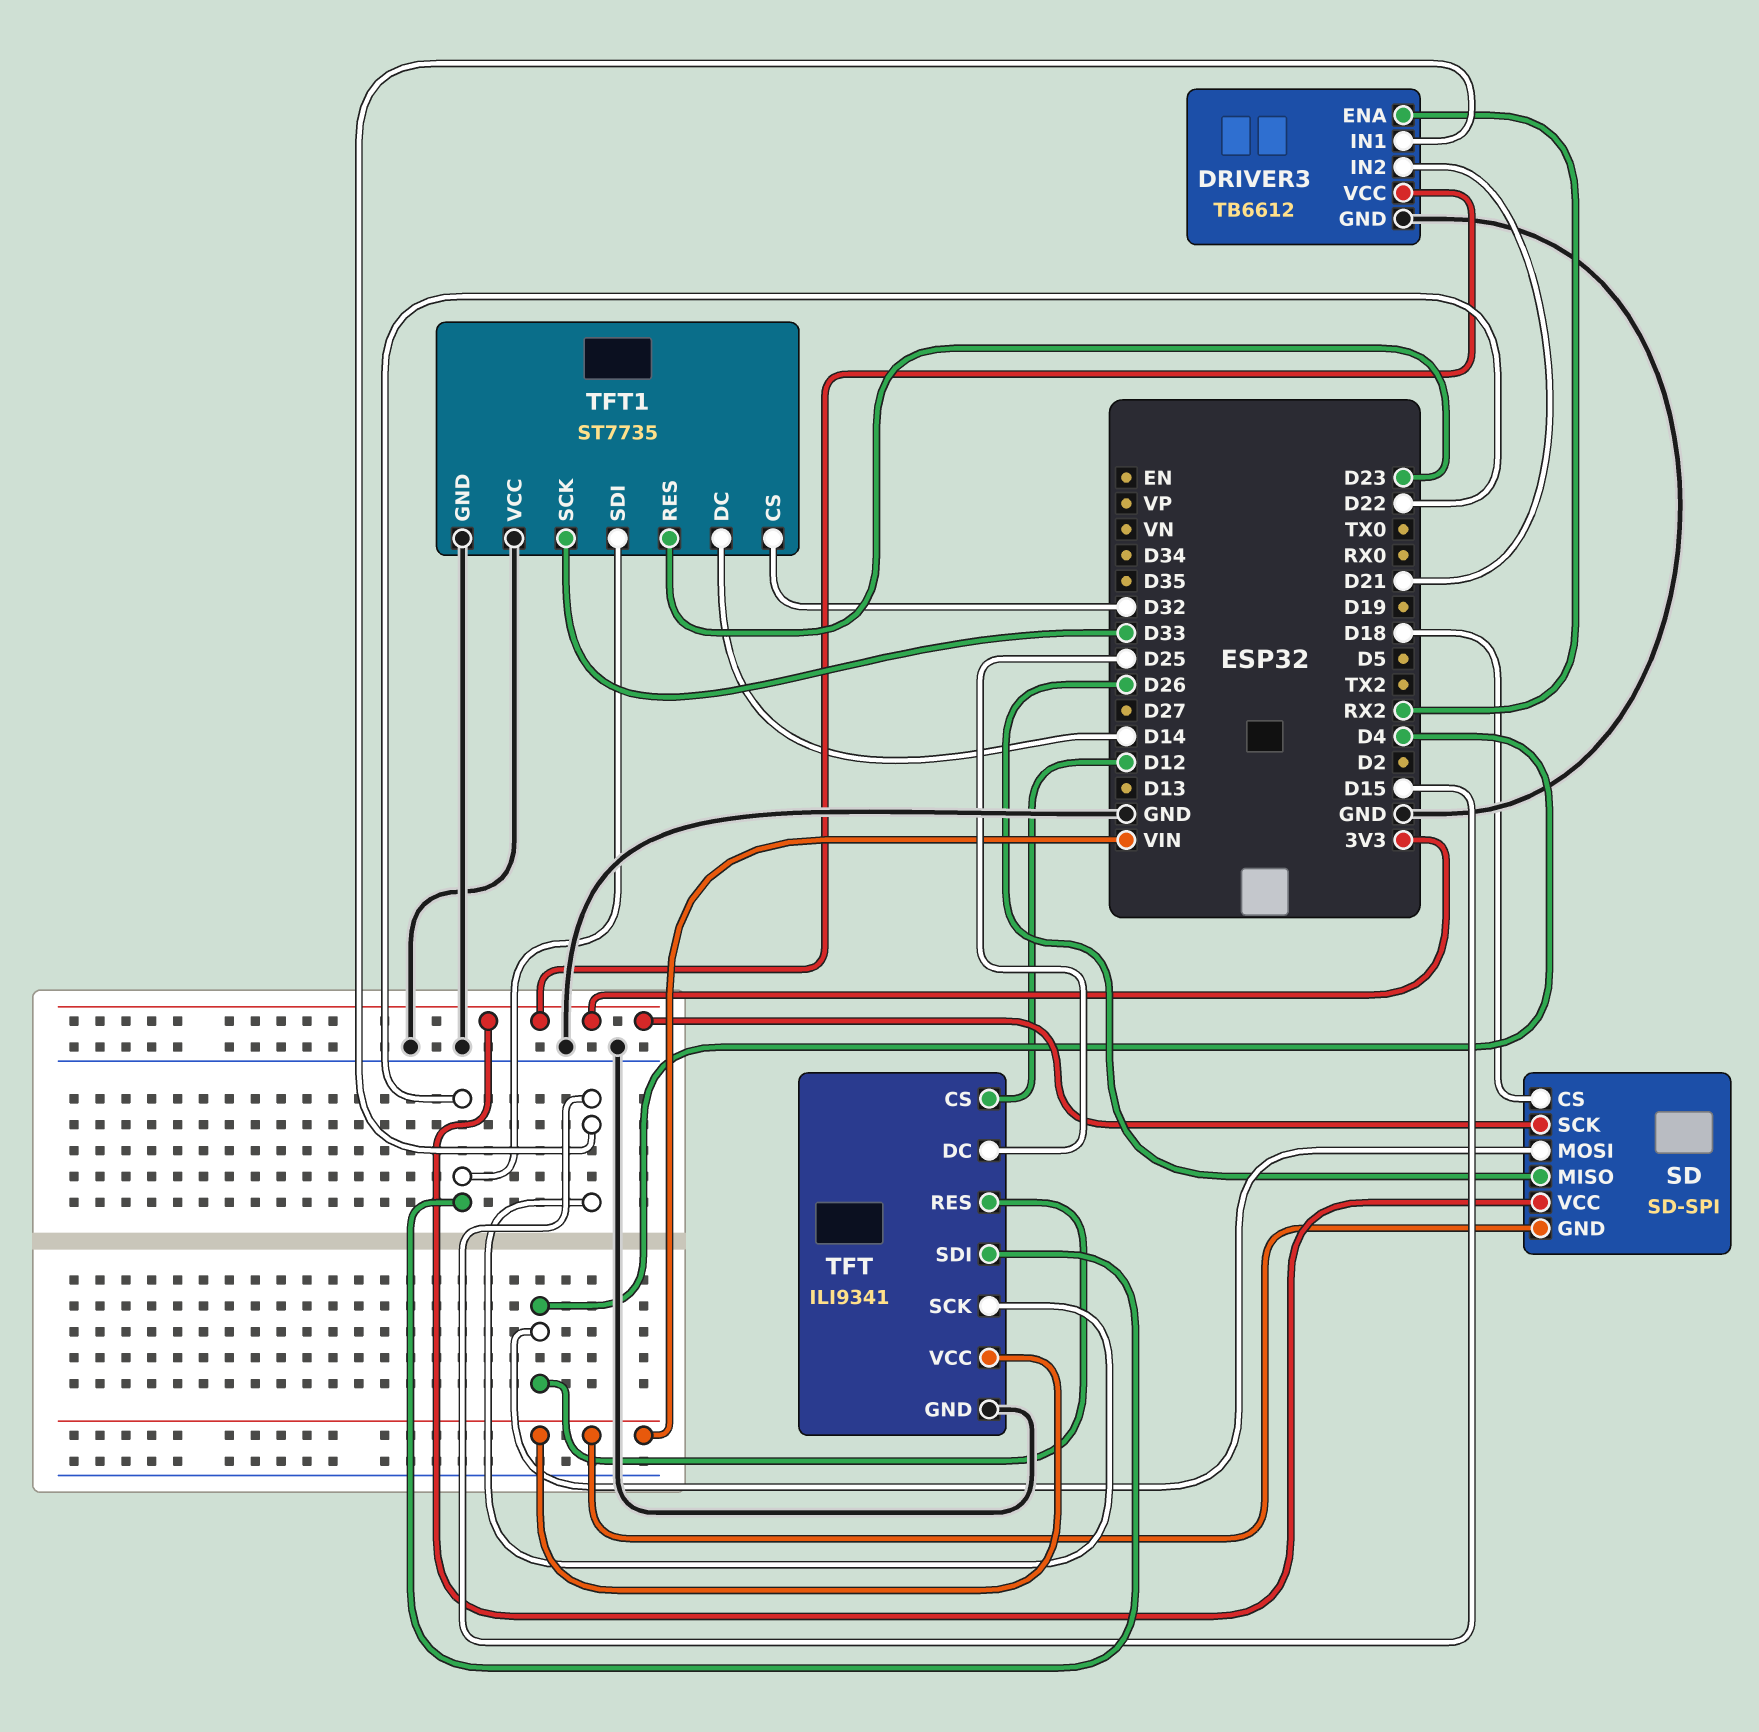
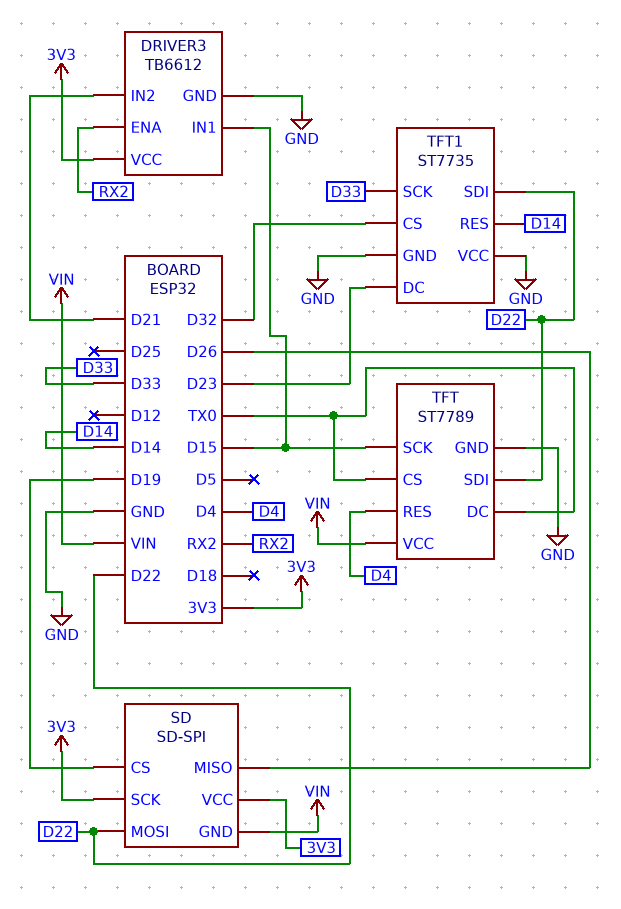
SD pin CS: D18 -> D19
SD pin MOSI: D4 -> D22
TFT: ILI9341 -> ST7789
TFT pin CS: D12 -> TX0
TFT pin DC: D25 -> TX0
TFT1 pin DC: D14 -> D23
TFT1 pin RES: D23 -> D14

